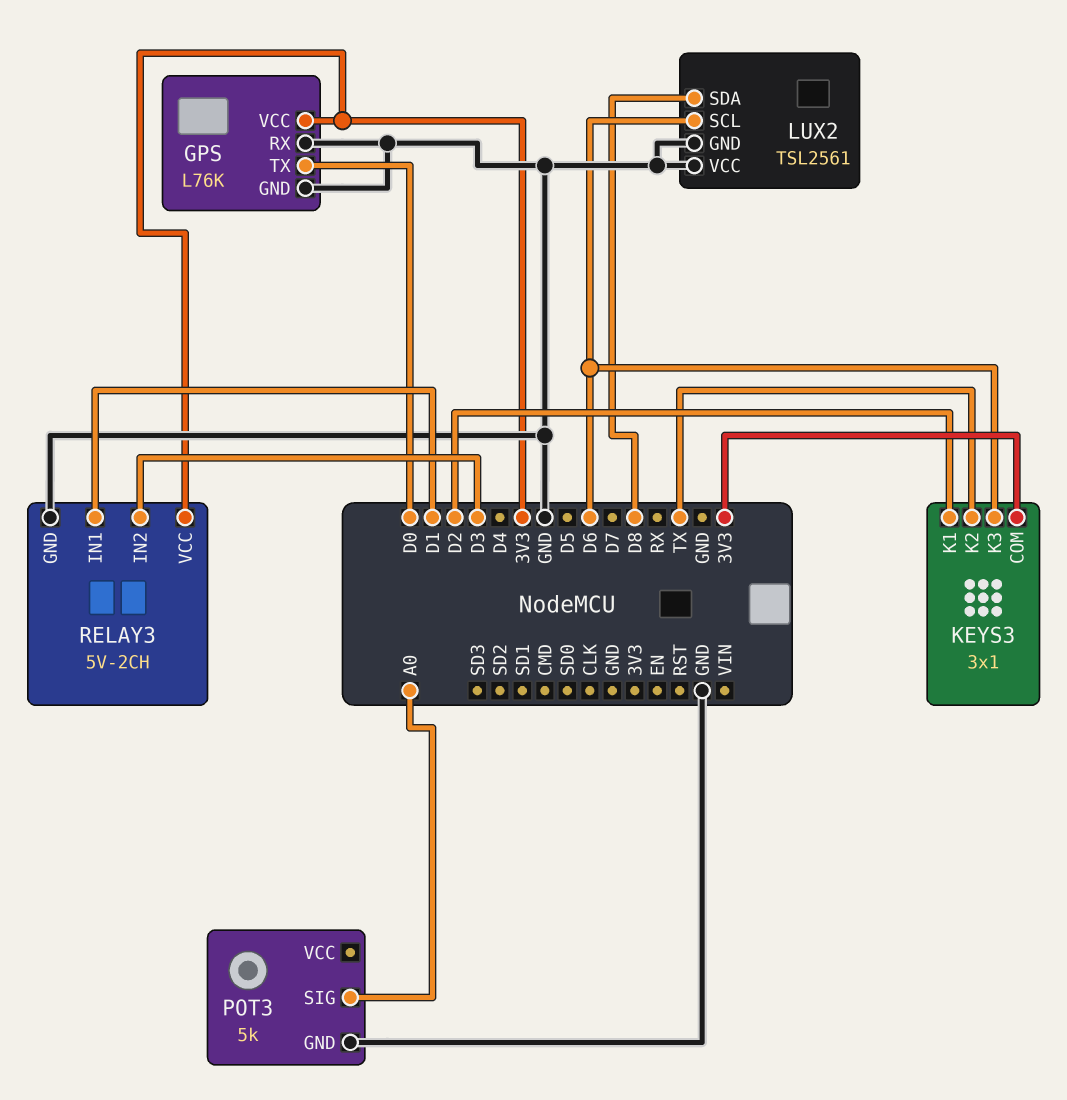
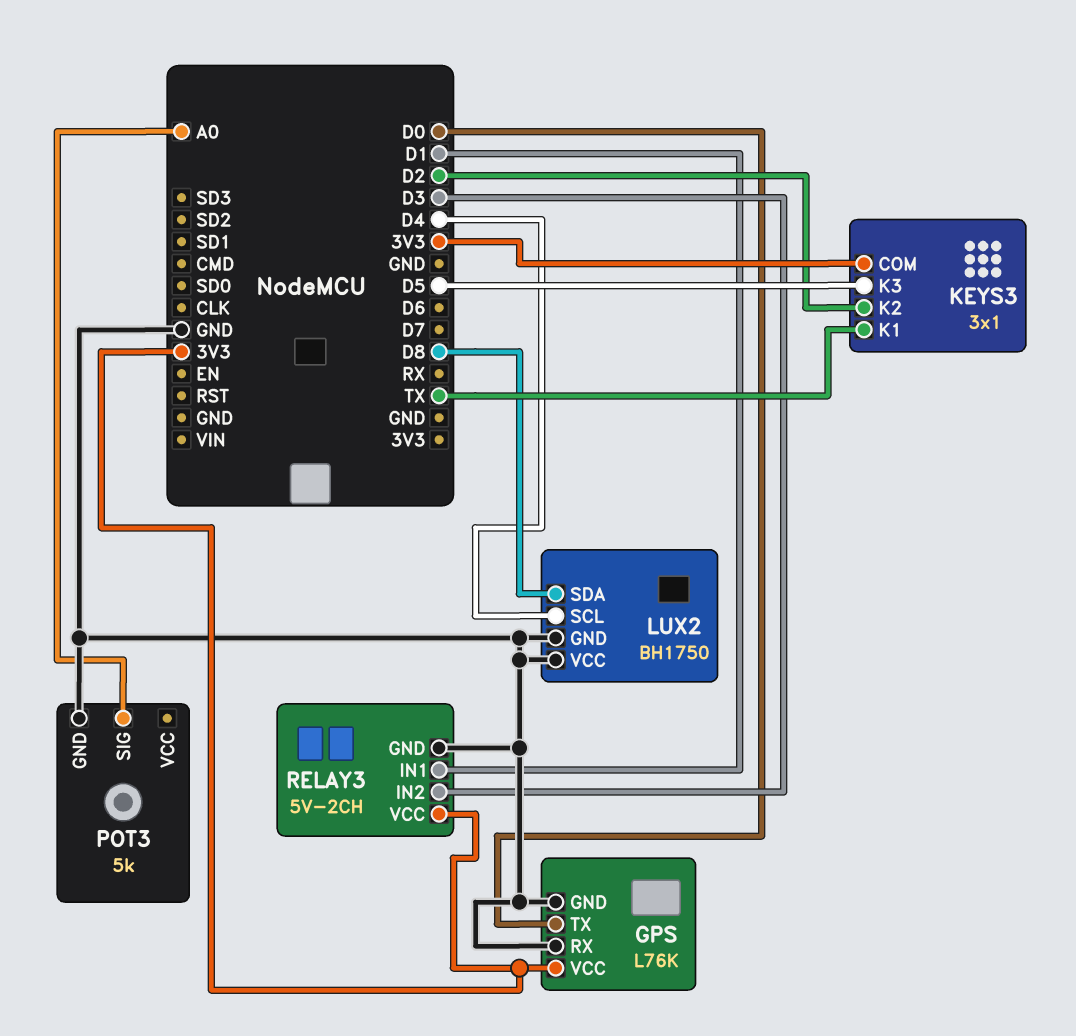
KEYS3 pin K1: D2 -> TX
KEYS3 pin K2: TX -> D2
KEYS3 pin K3: D6 -> D5
LUX2: TSL2561 -> BH1750
LUX2 pin SCL: D6 -> D4

